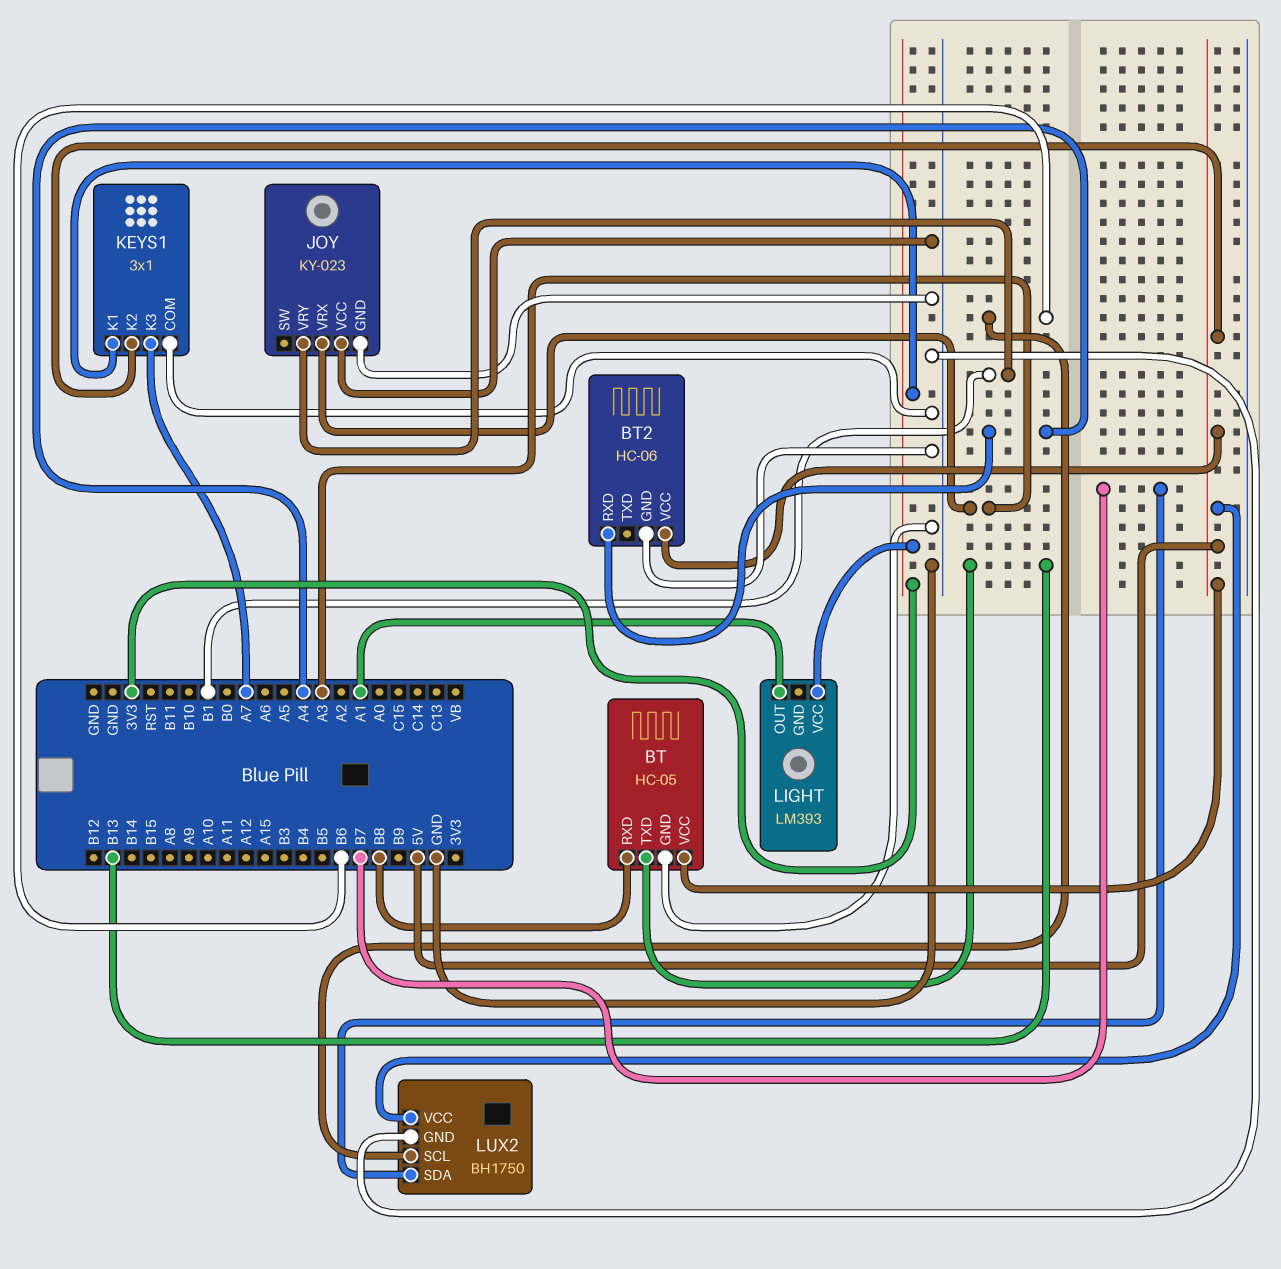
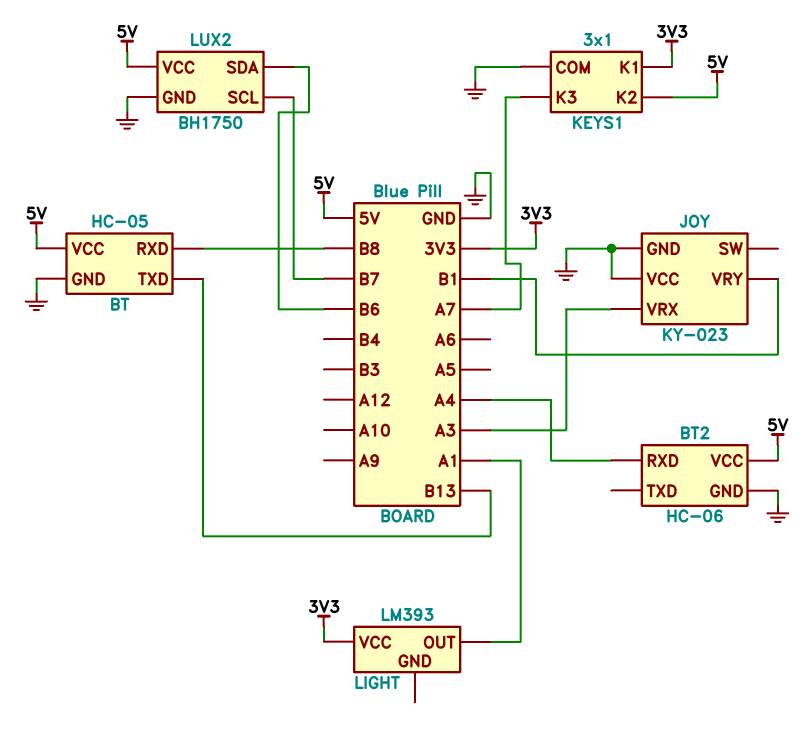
LUX2 pin SCL: B6 -> B7
LUX2 pin SDA: B7 -> B6

